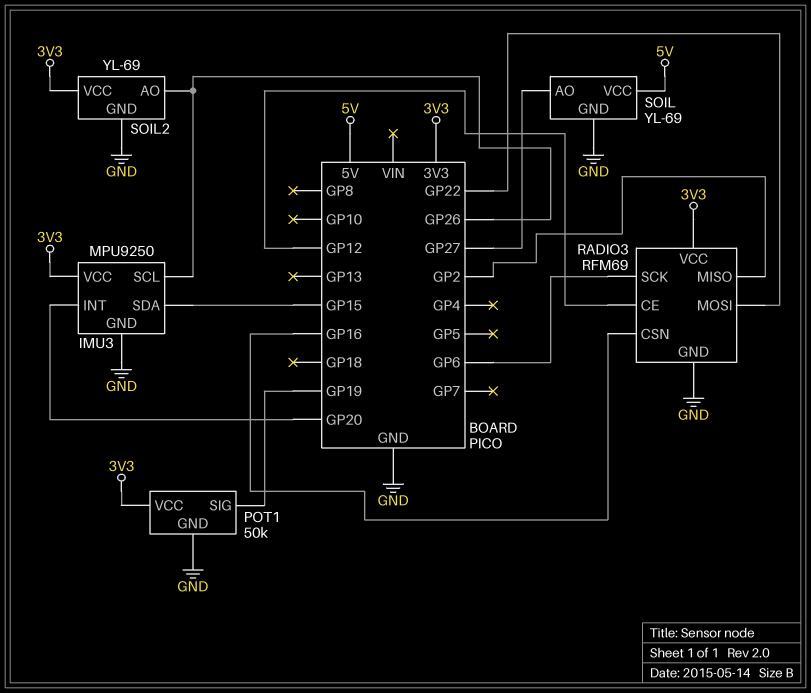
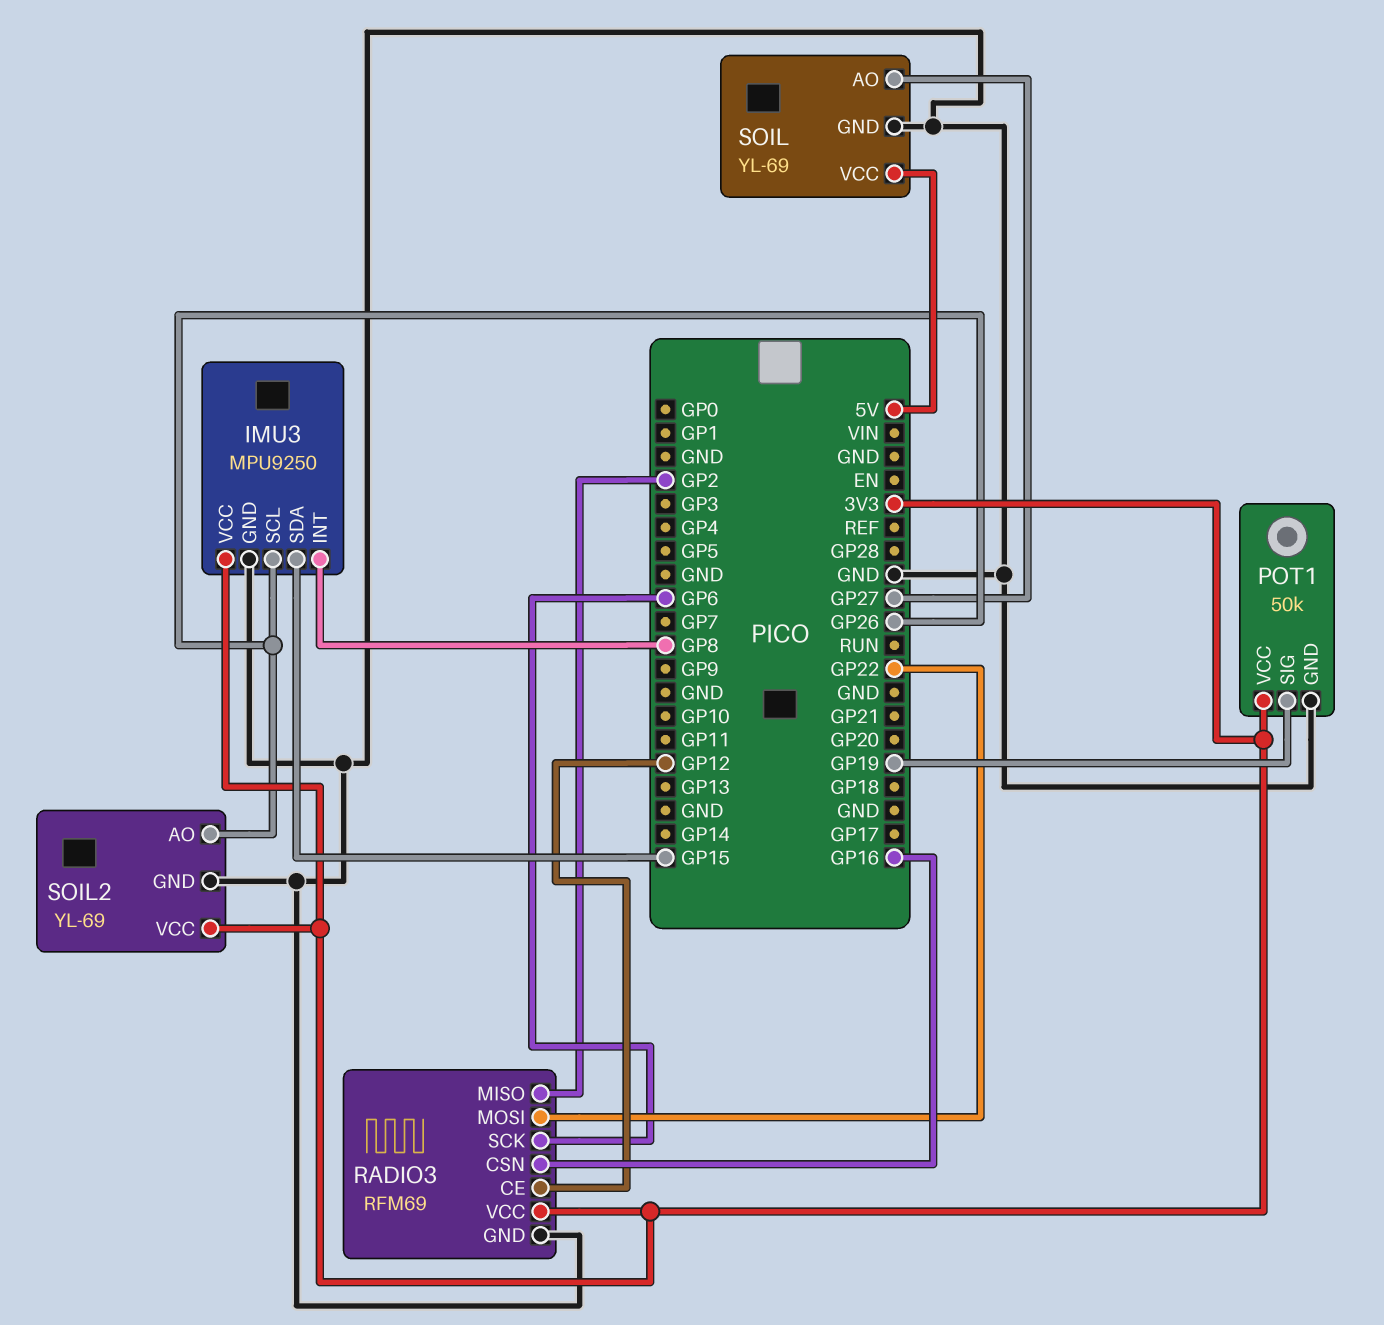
IMU3 pin INT: GP20 -> GP8

